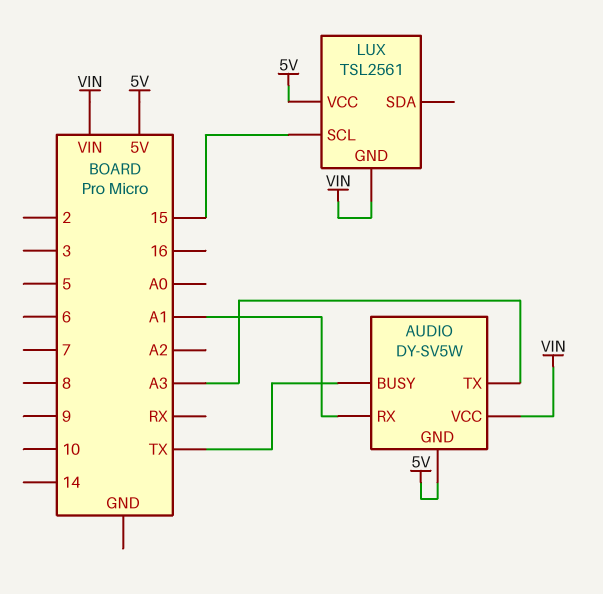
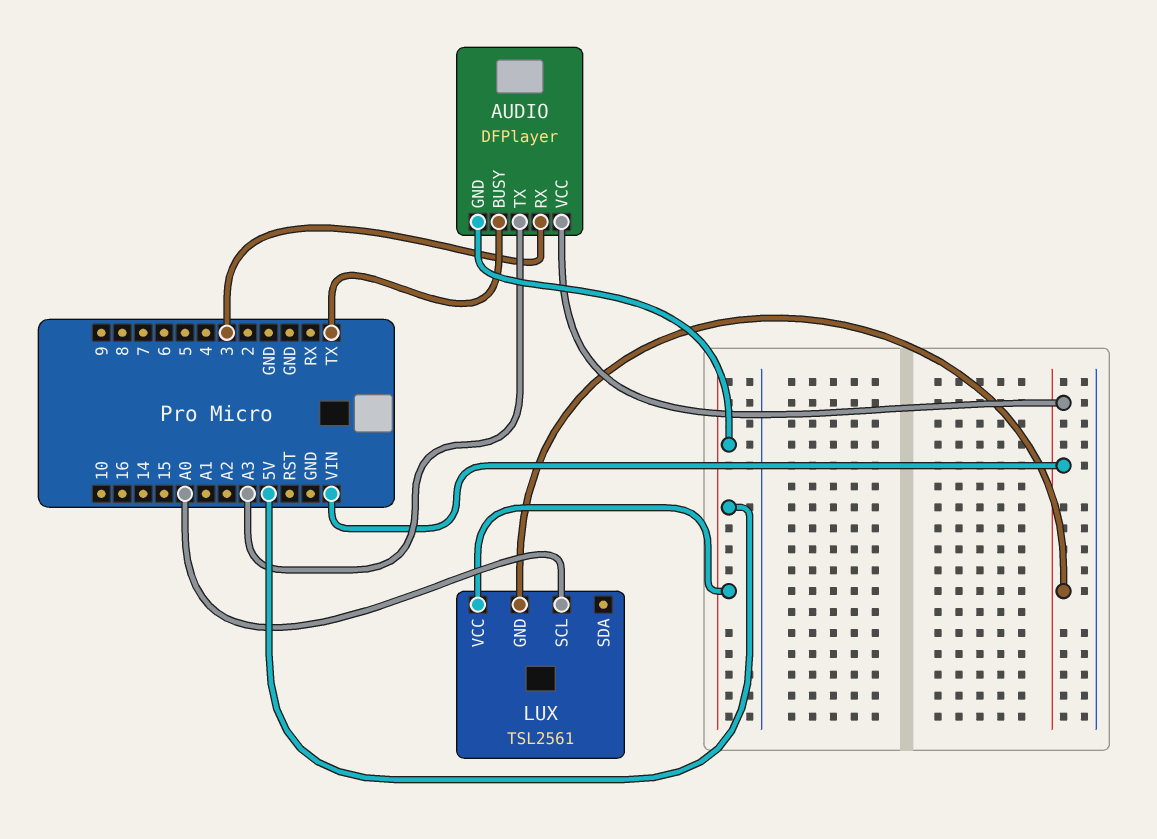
AUDIO: DY-SV5W -> DFPlayer
AUDIO pin RX: A1 -> 3
LUX pin SCL: 15 -> A0

